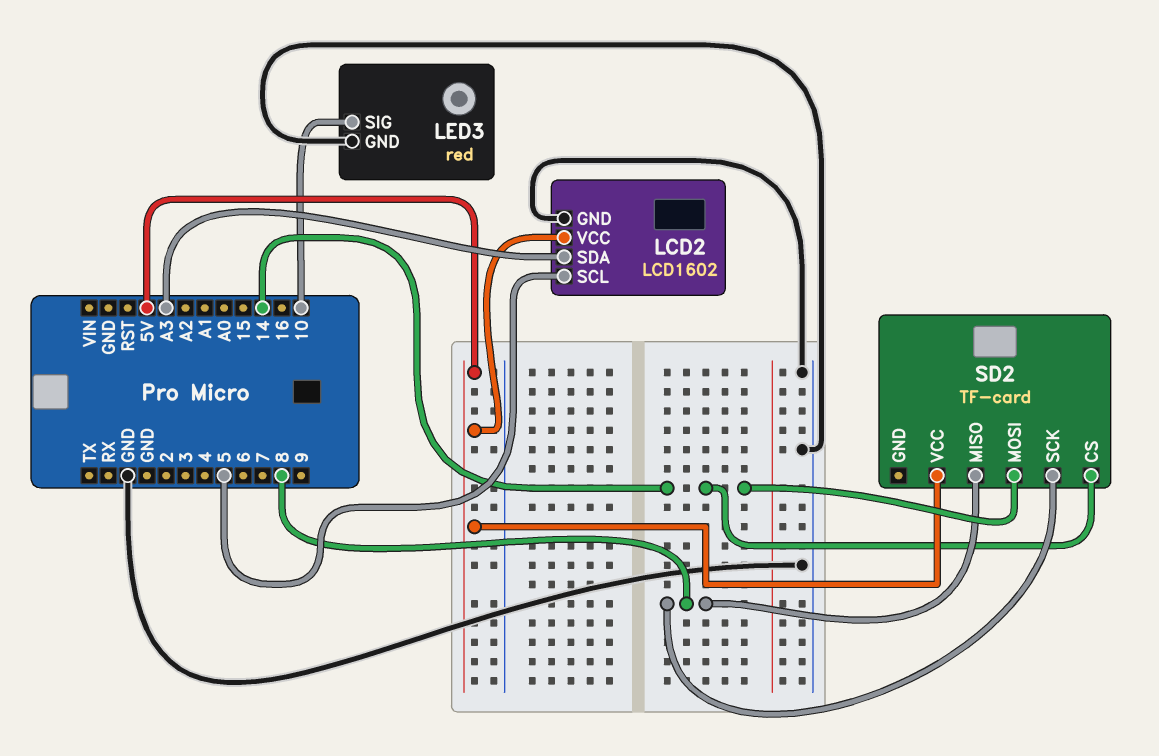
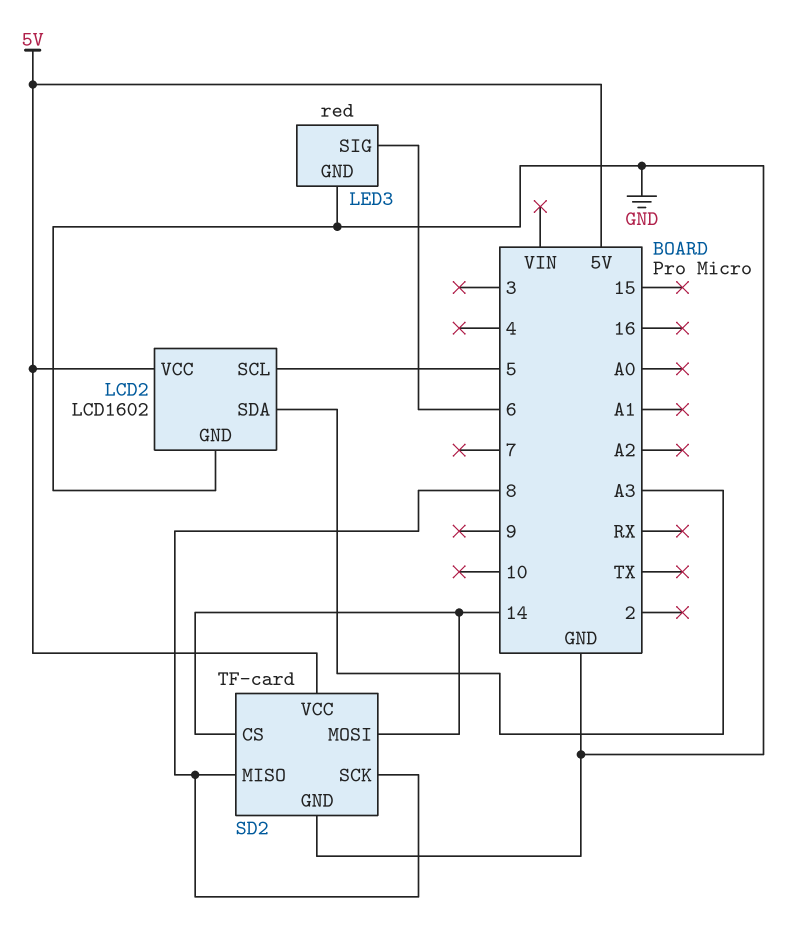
LED3 pin SIG: 10 -> 6
SD2 pin GND: none -> GND

